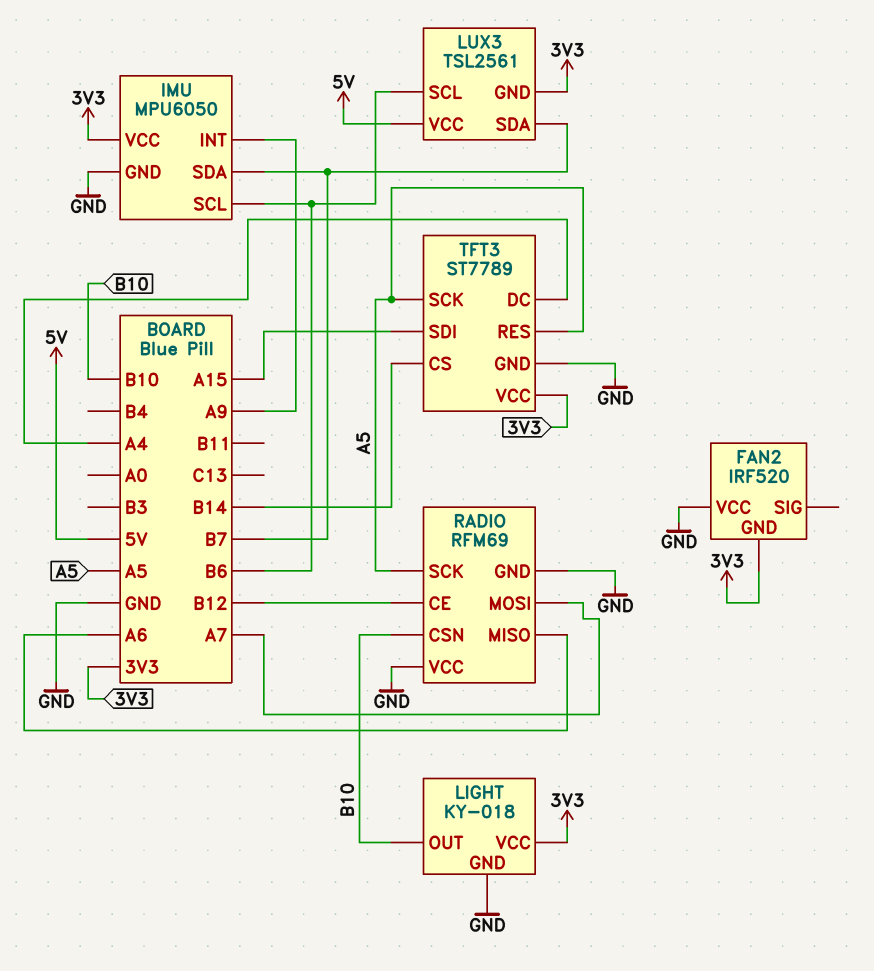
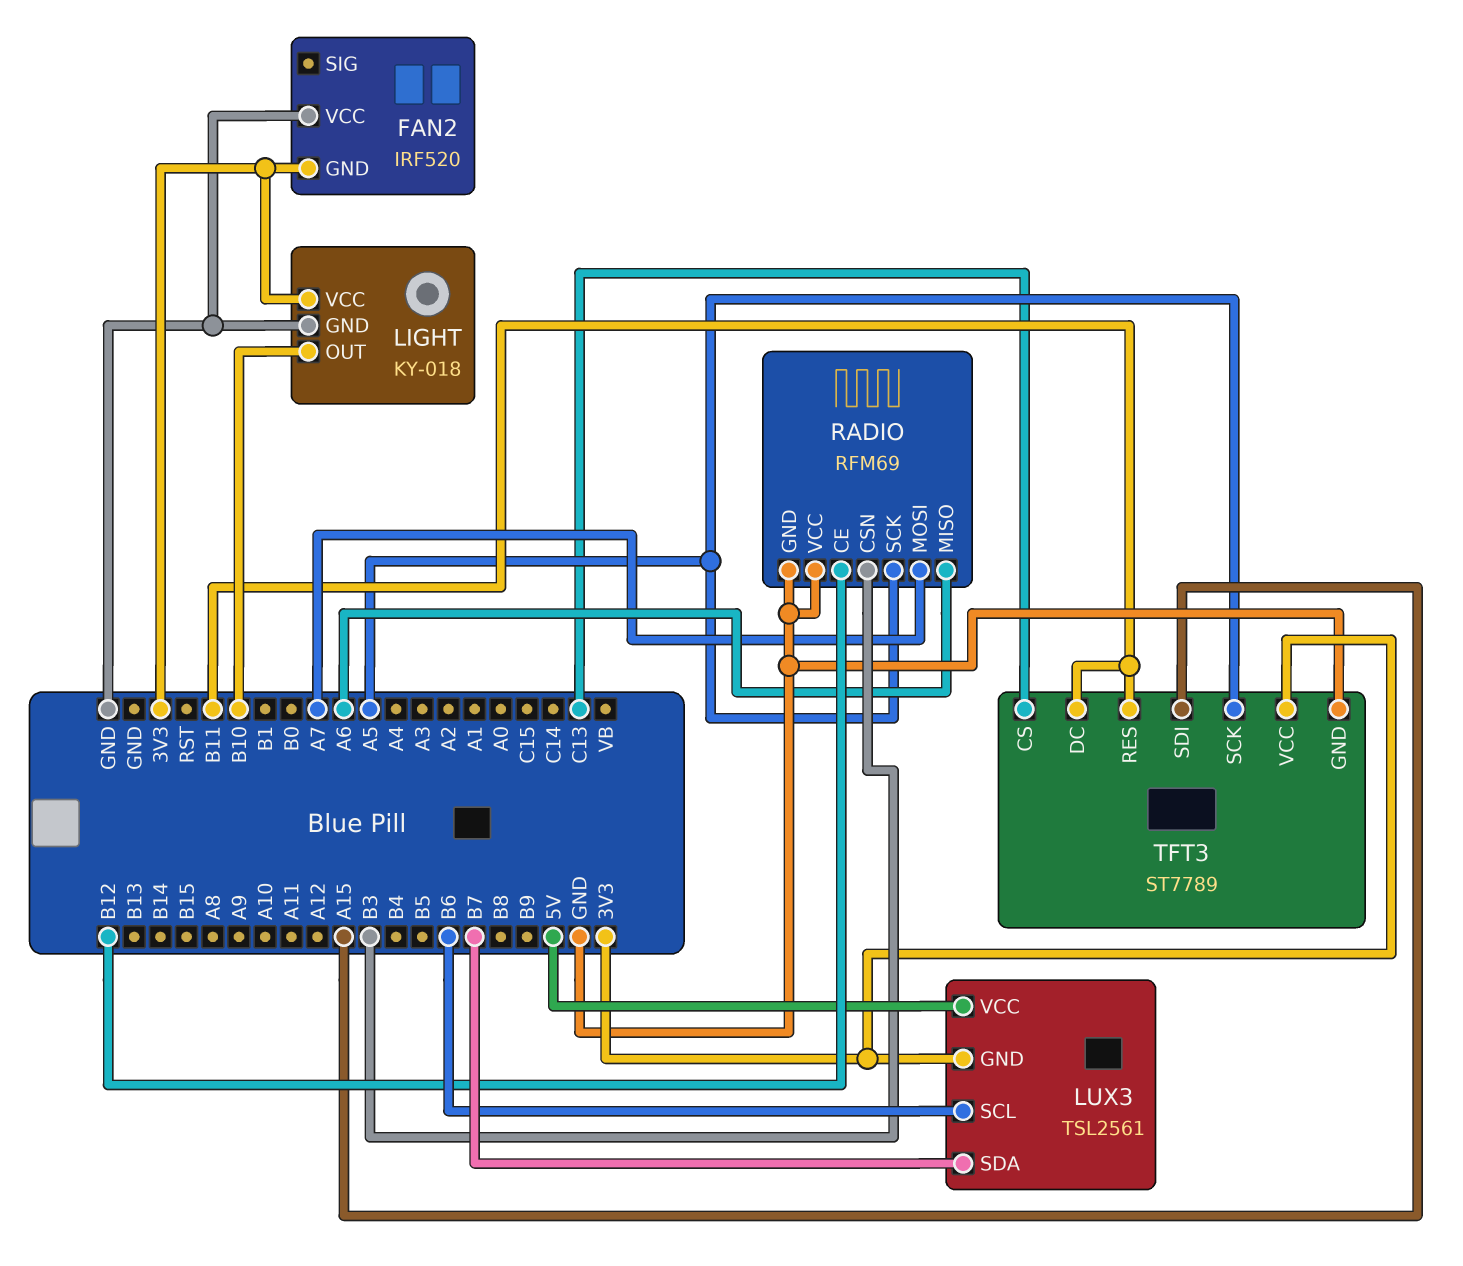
IMU: MPU6050 -> none
IMU pin GND: GND -> none
IMU pin INT: A9 -> none
IMU pin SCL: B6 -> none
IMU pin SDA: B7 -> none
IMU pin VCC: 3V3 -> none
RADIO pin CSN: B10 -> B3
TFT3 pin CS: B14 -> C13
TFT3 pin DC: A4 -> B11
TFT3 pin RES: A5 -> B11

